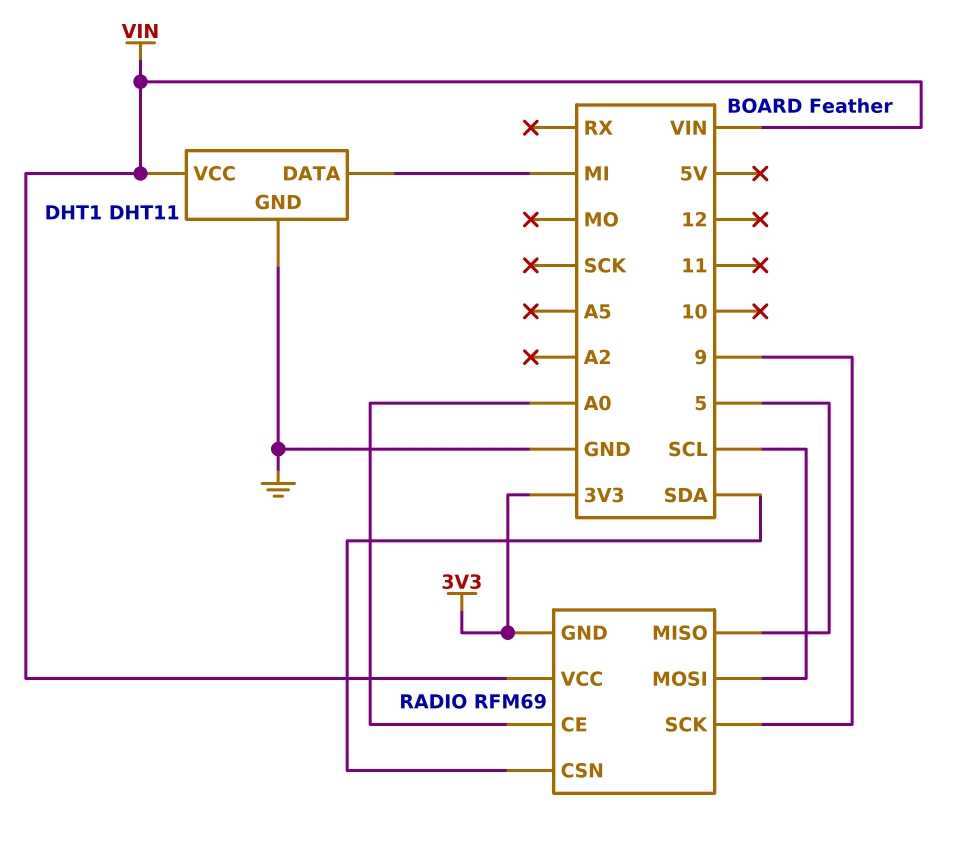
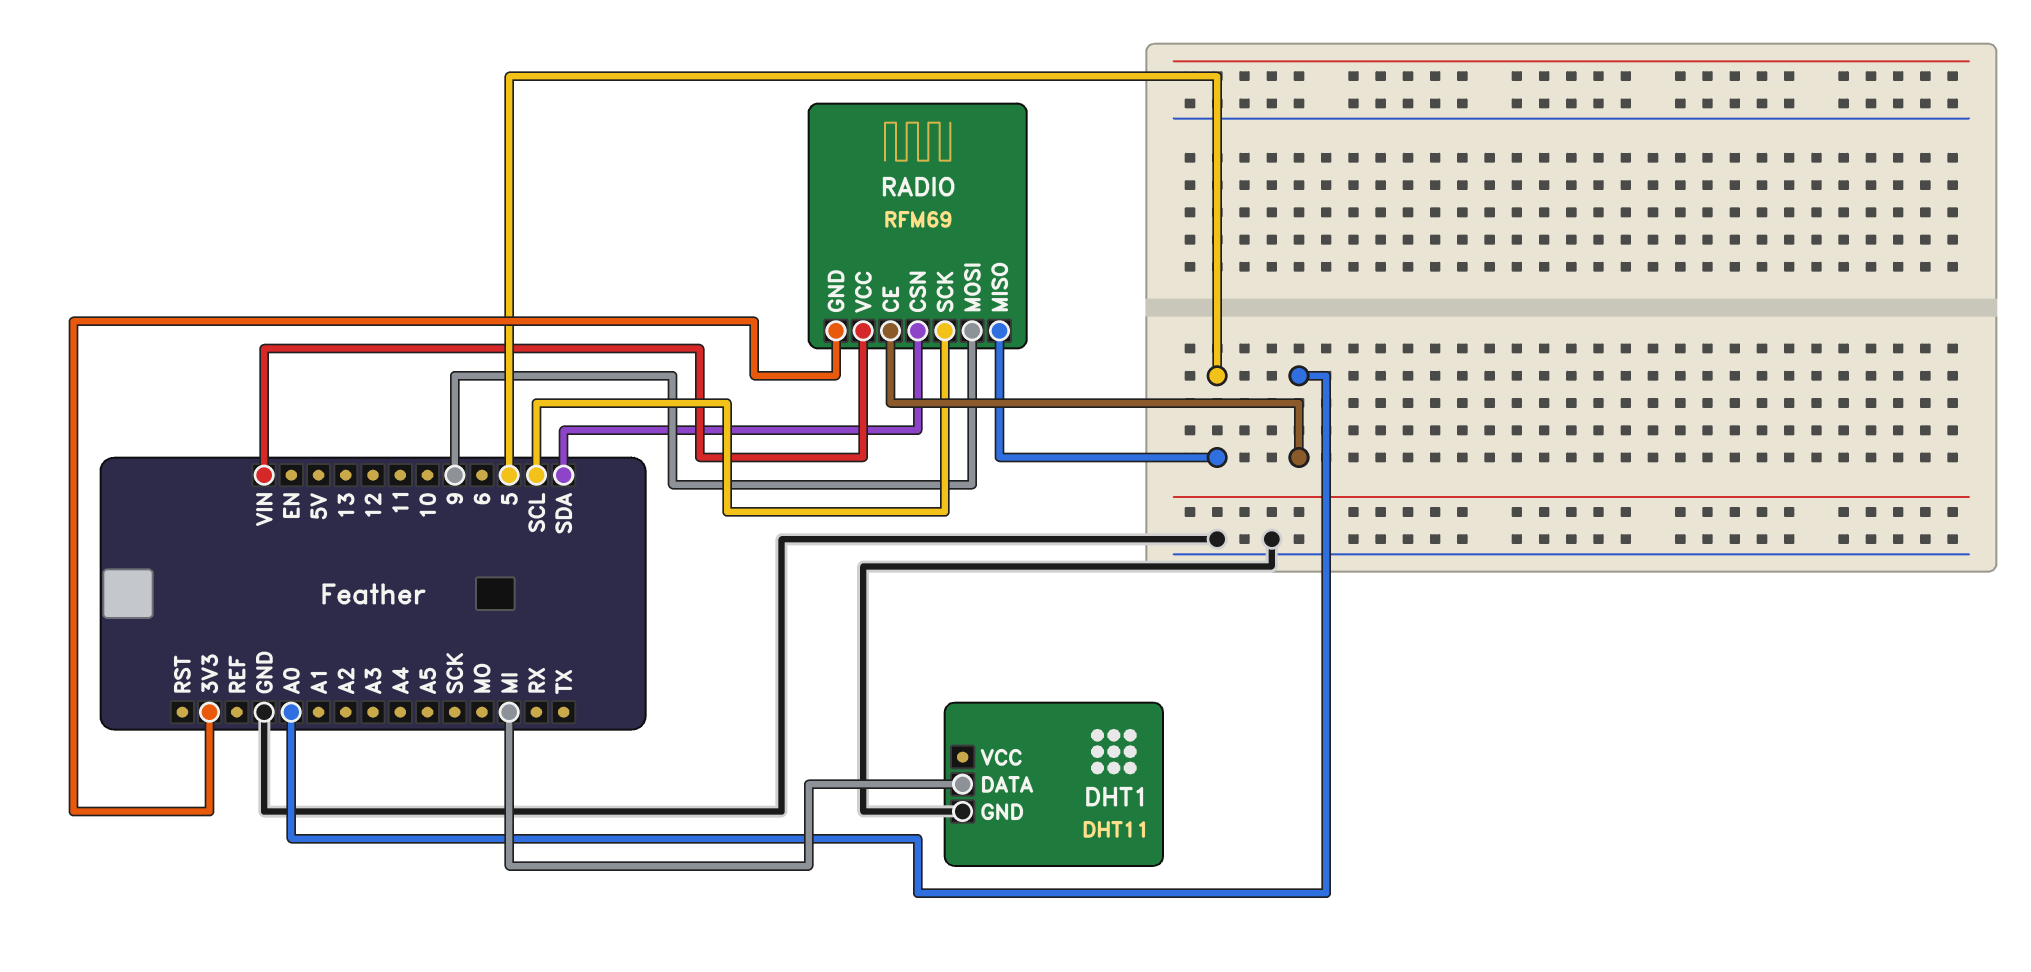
DHT1 pin VCC: VIN -> none
RADIO pin MOSI: SCL -> 9
RADIO pin SCK: 9 -> SCL

